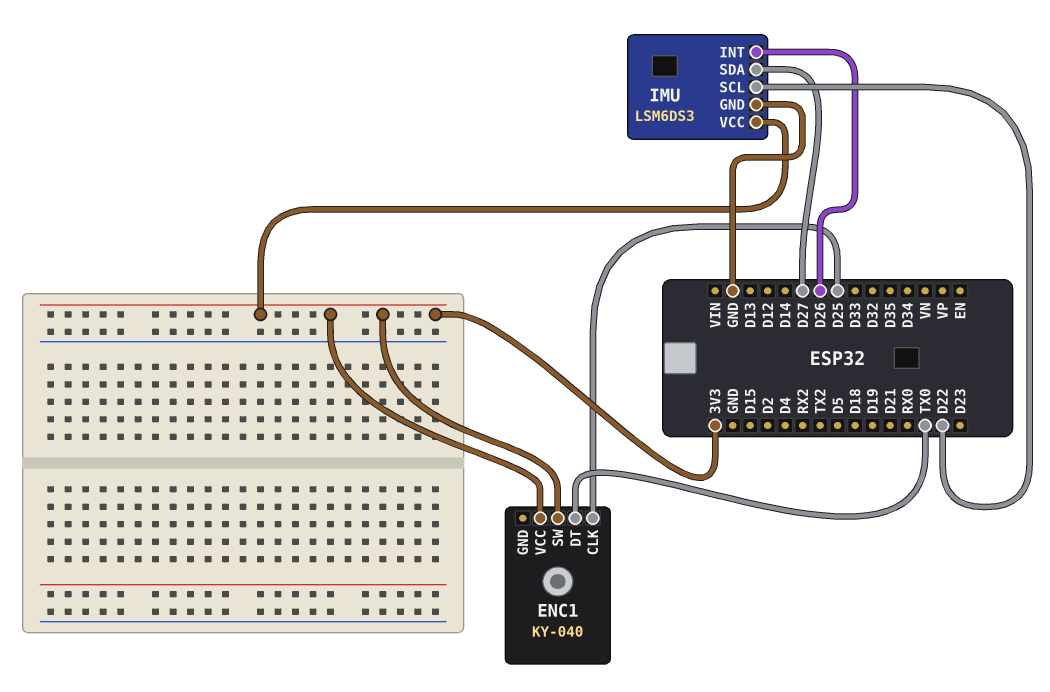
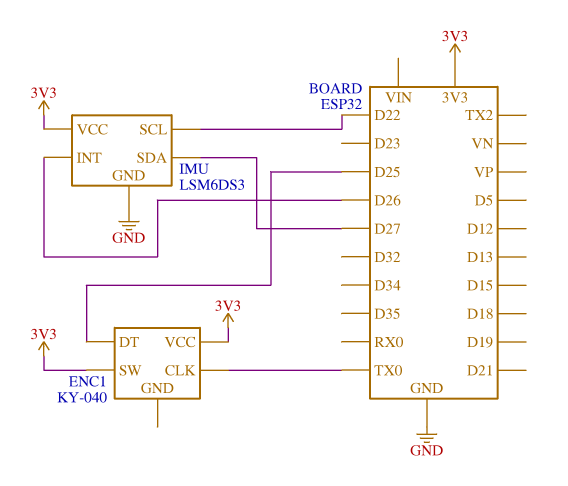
ENC1 pin CLK: D25 -> TX0
ENC1 pin DT: TX0 -> D25

